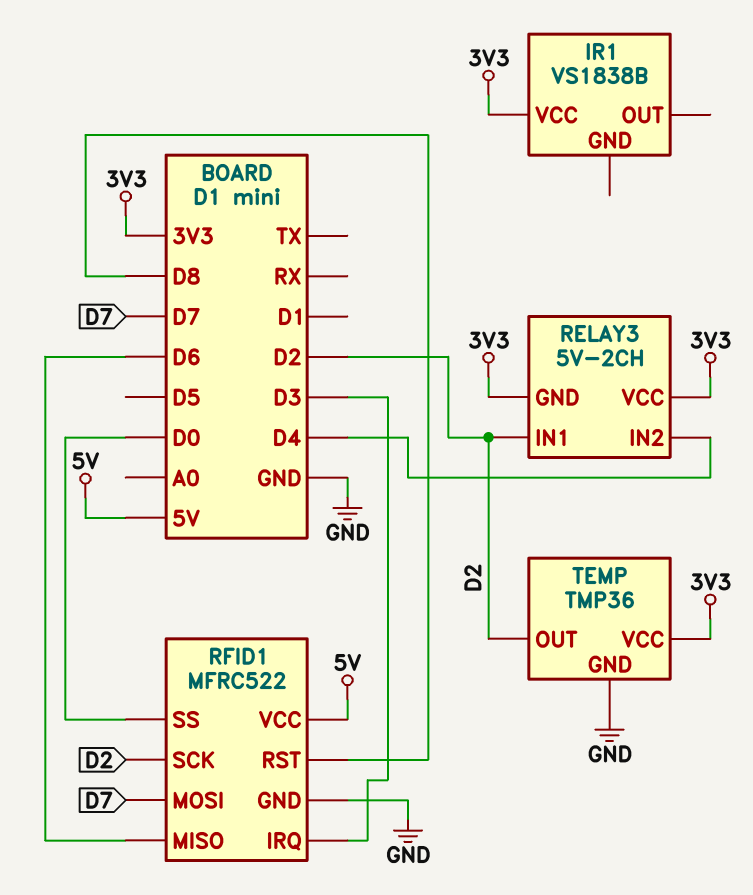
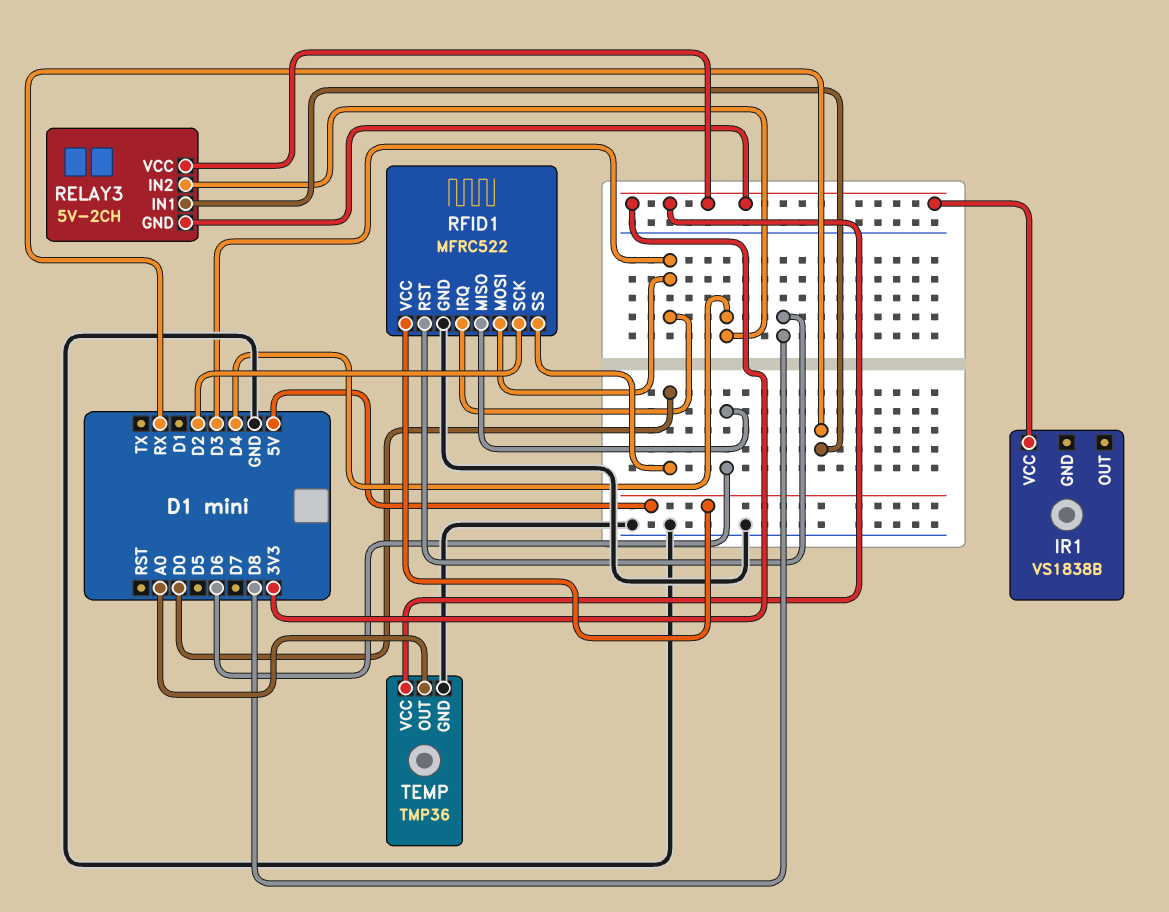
RELAY3 pin IN1: D2 -> RX
RFID1 pin MOSI: D7 -> D3
TEMP pin OUT: D2 -> A0

